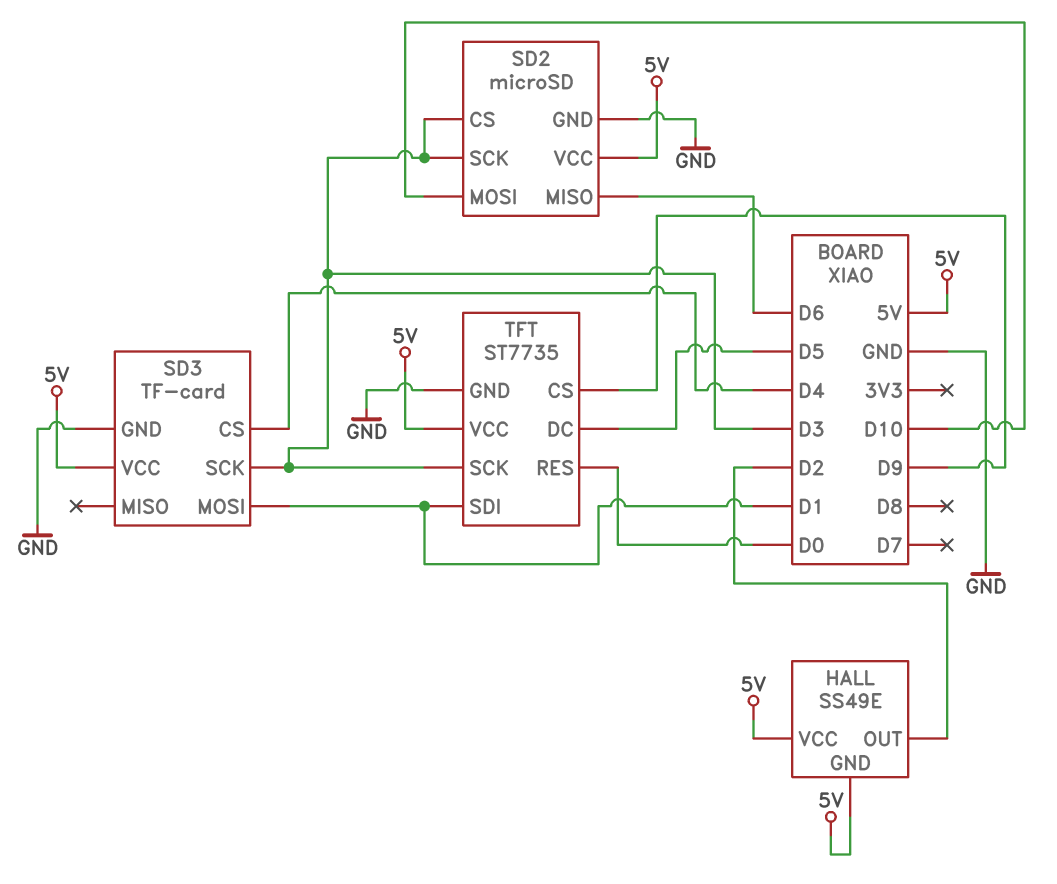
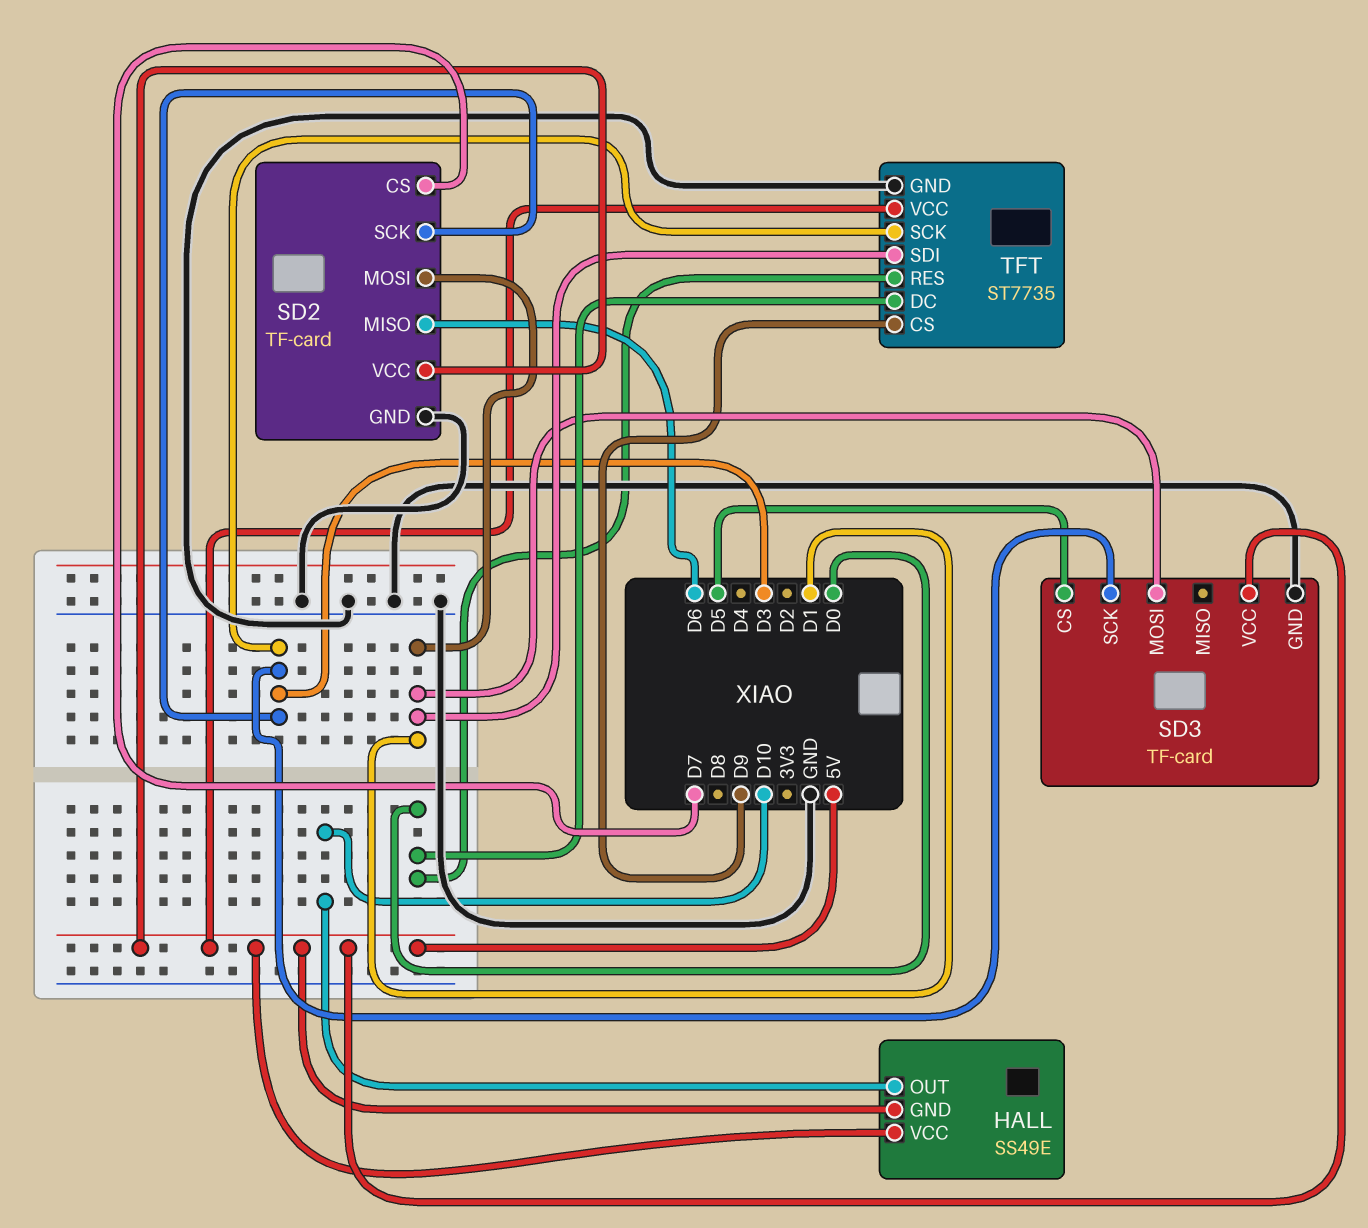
HALL pin OUT: D2 -> D10
SD2: microSD -> TF-card
SD2 pin CS: D3 -> D7
SD2 pin MOSI: D10 -> D1
SD3 pin CS: D4 -> D5
TFT pin DC: D5 -> D0

